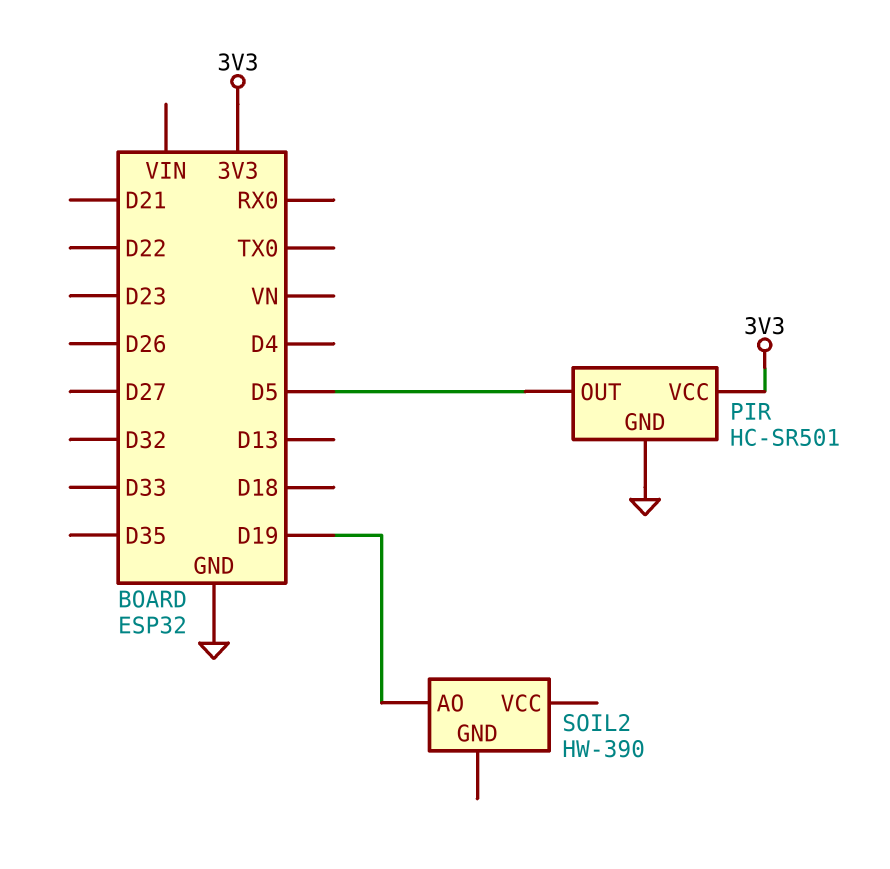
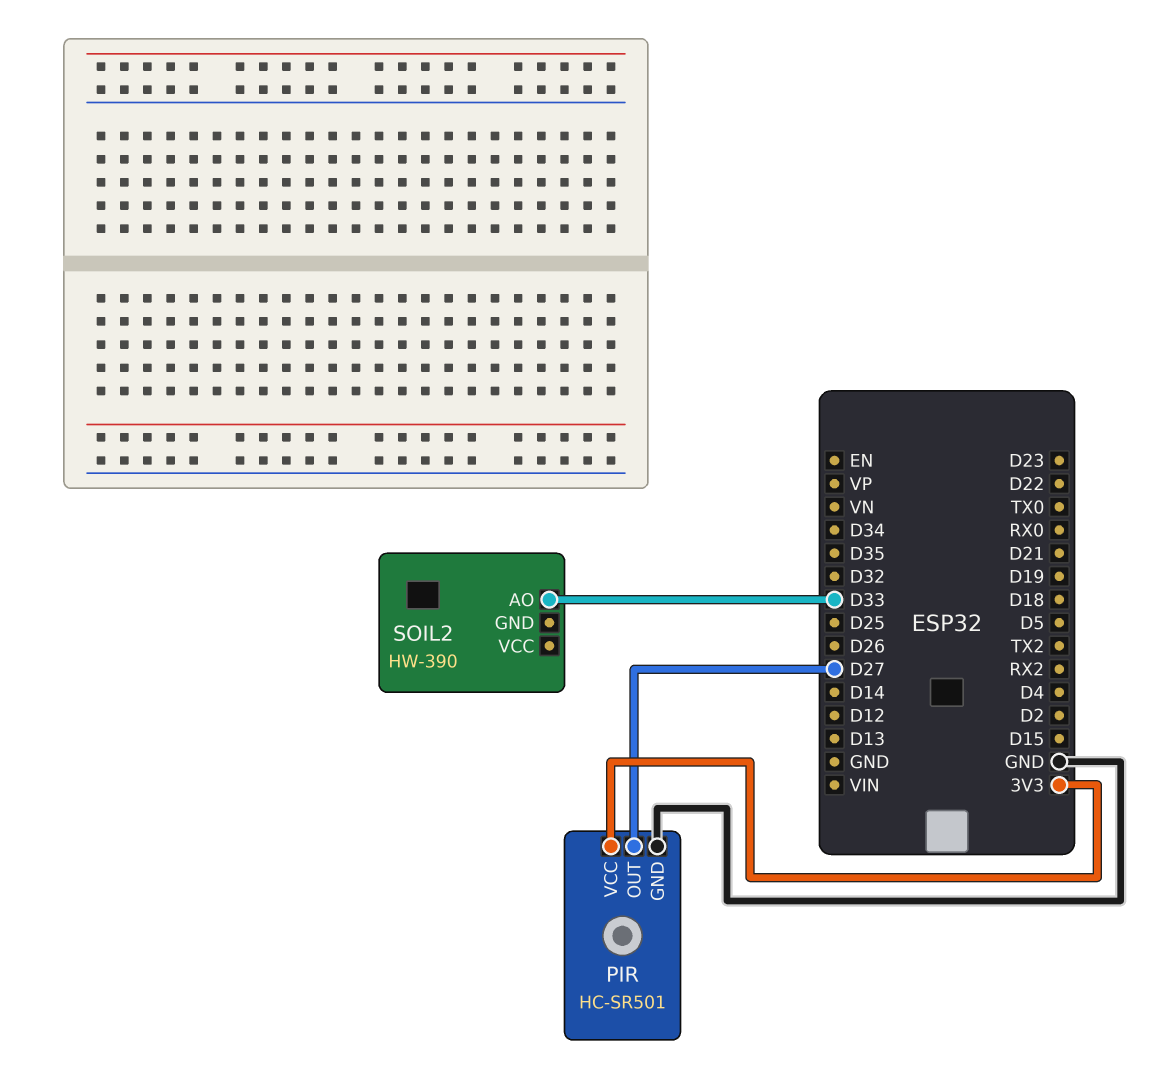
PIR pin OUT: D5 -> D27
SOIL2 pin AO: D19 -> D33

